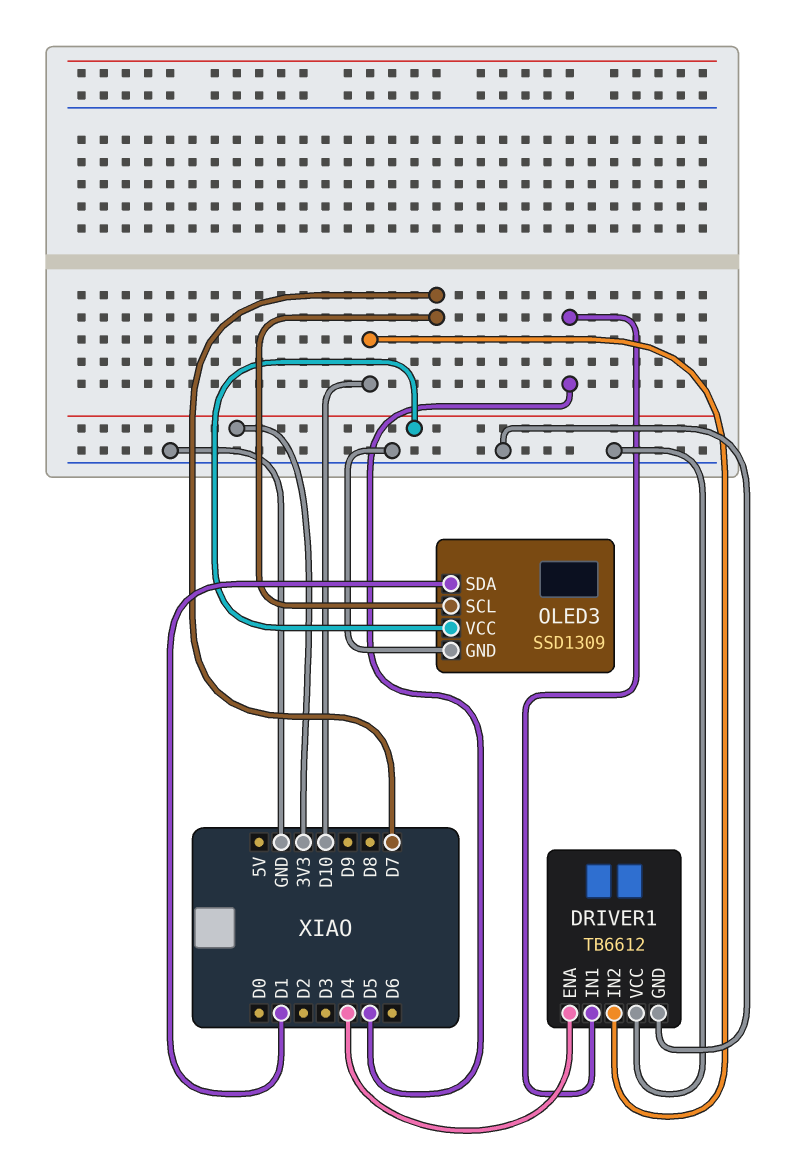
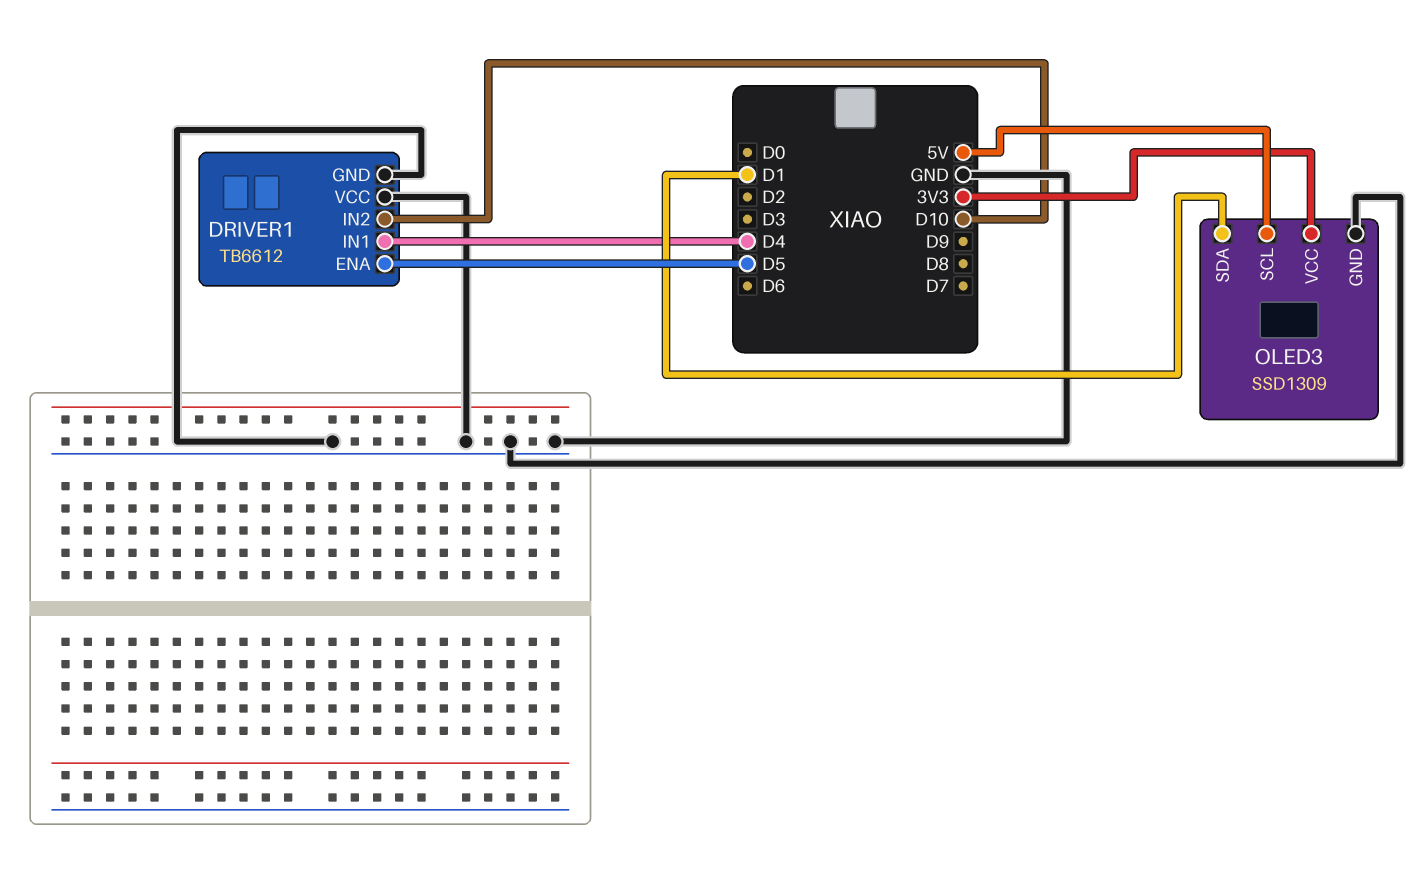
DRIVER1 pin ENA: D4 -> D5
DRIVER1 pin IN1: D5 -> D4
OLED3 pin SCL: D7 -> 5V

